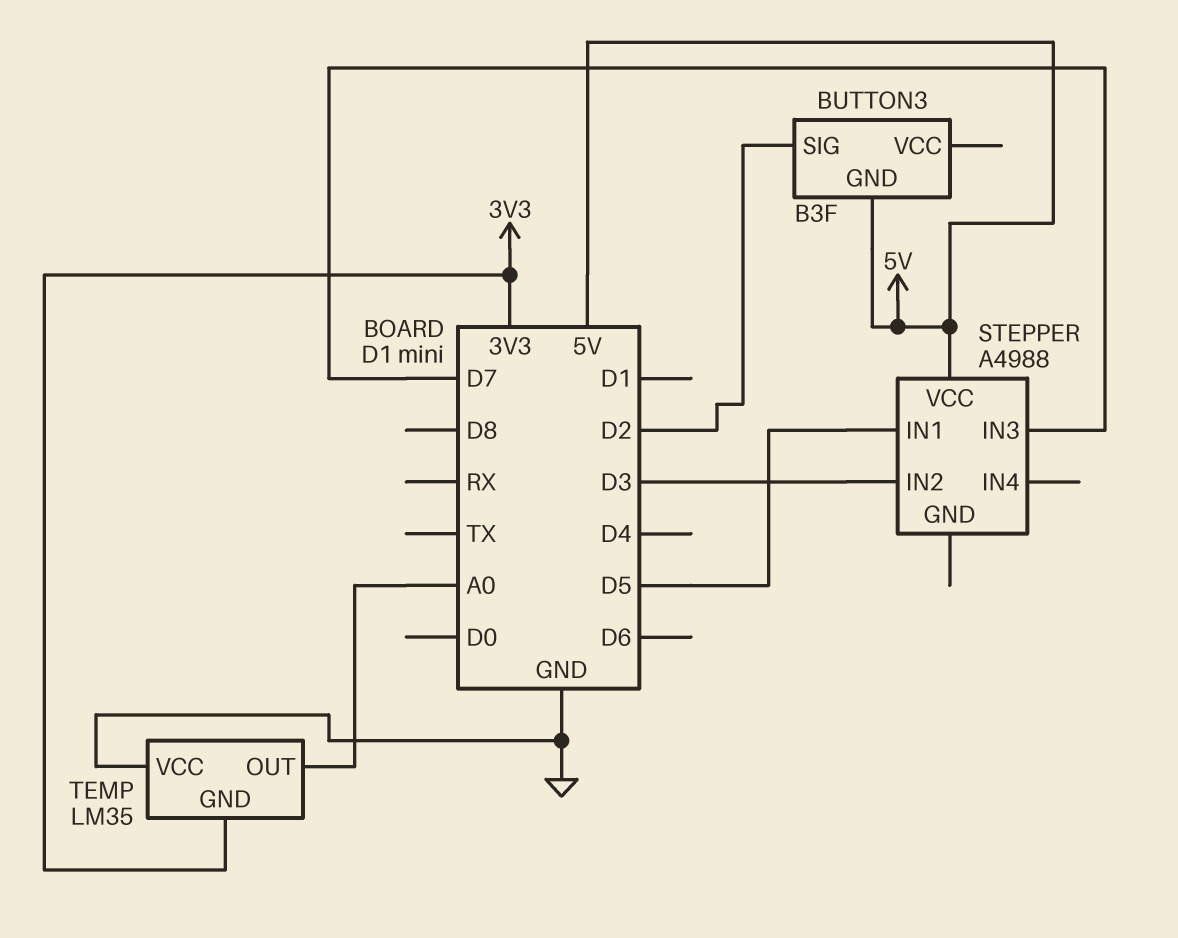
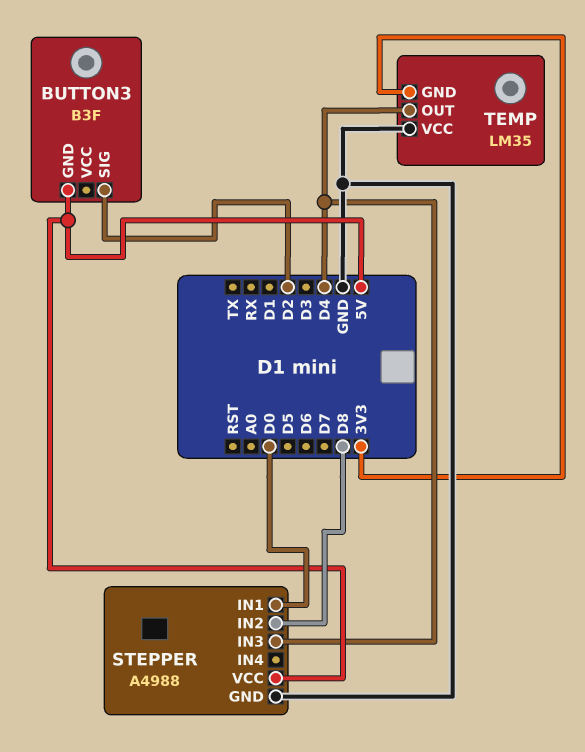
STEPPER pin GND: none -> GND
STEPPER pin IN1: D5 -> D0
STEPPER pin IN2: D3 -> D8
STEPPER pin IN3: D7 -> D4
TEMP pin OUT: A0 -> D4

